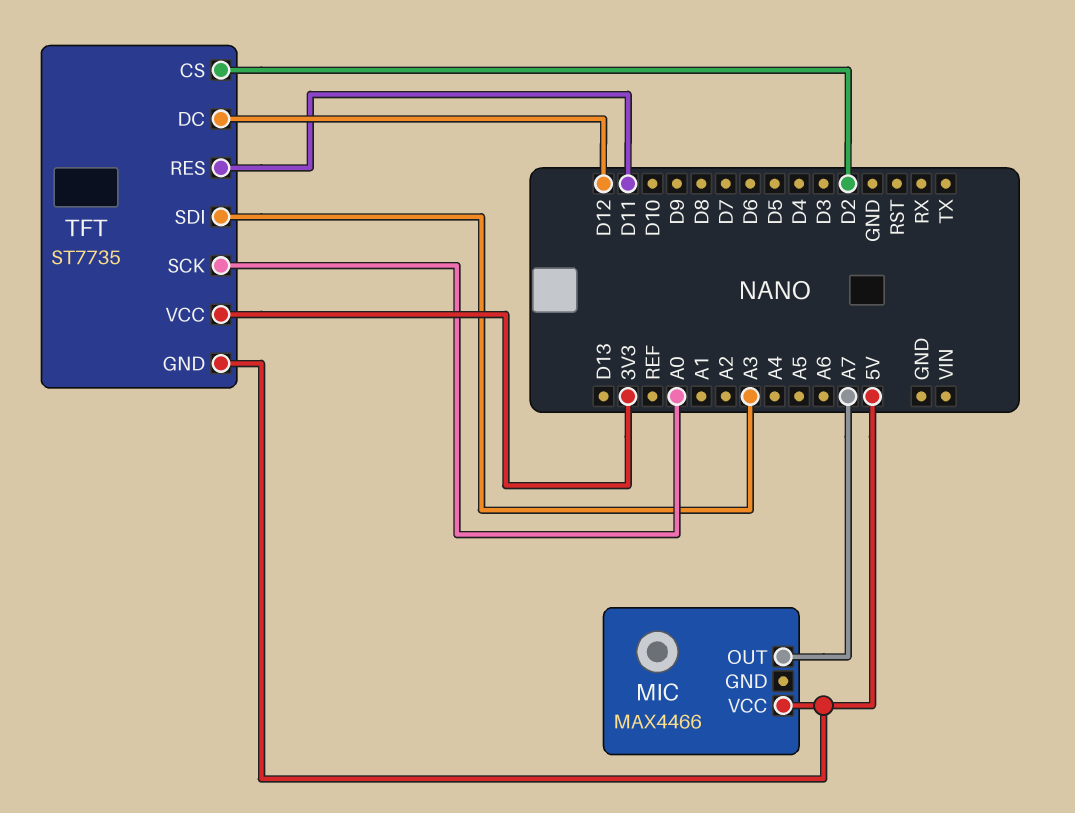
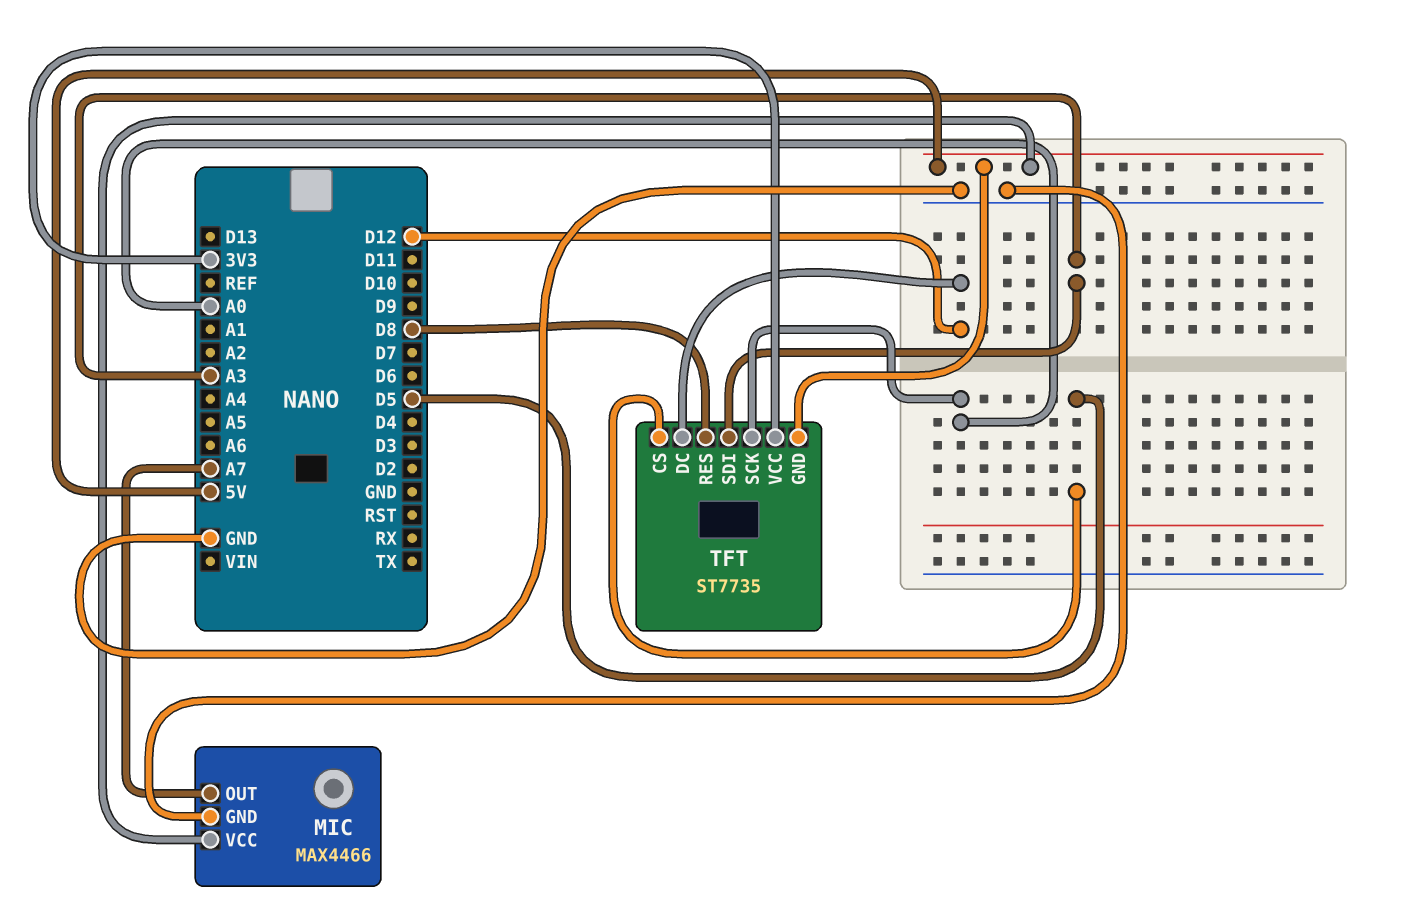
MIC pin GND: none -> GND
TFT pin CS: D2 -> D5
TFT pin RES: D11 -> D8

